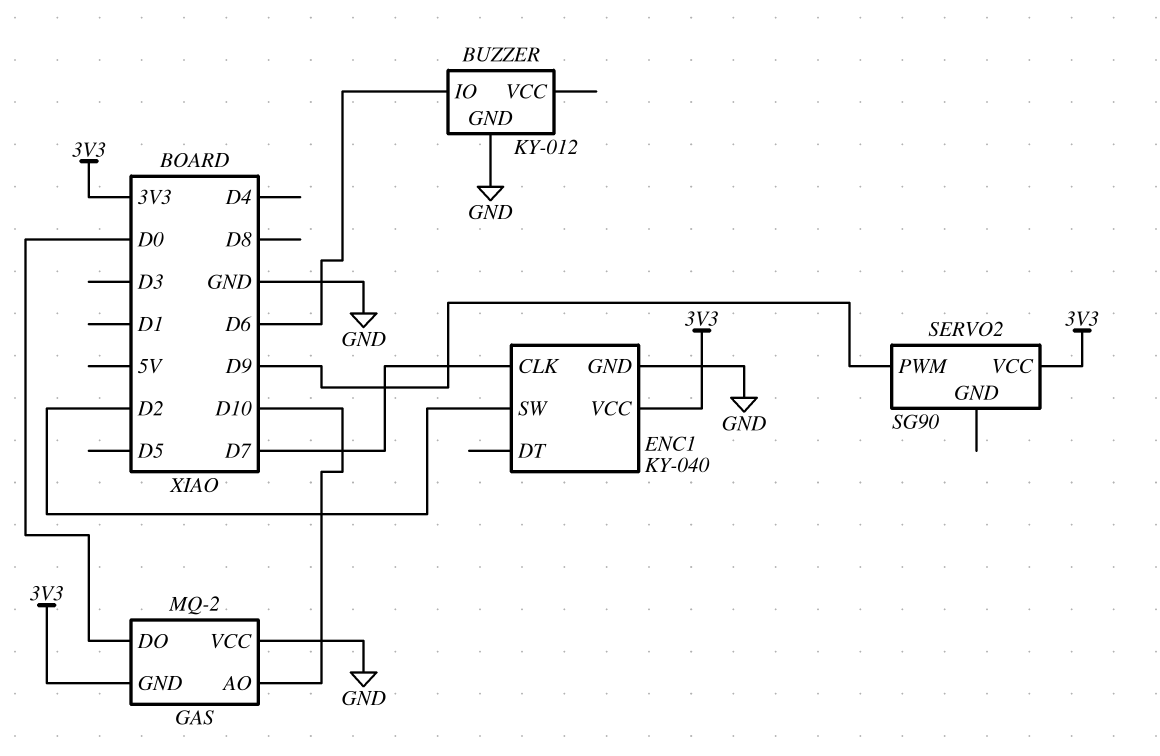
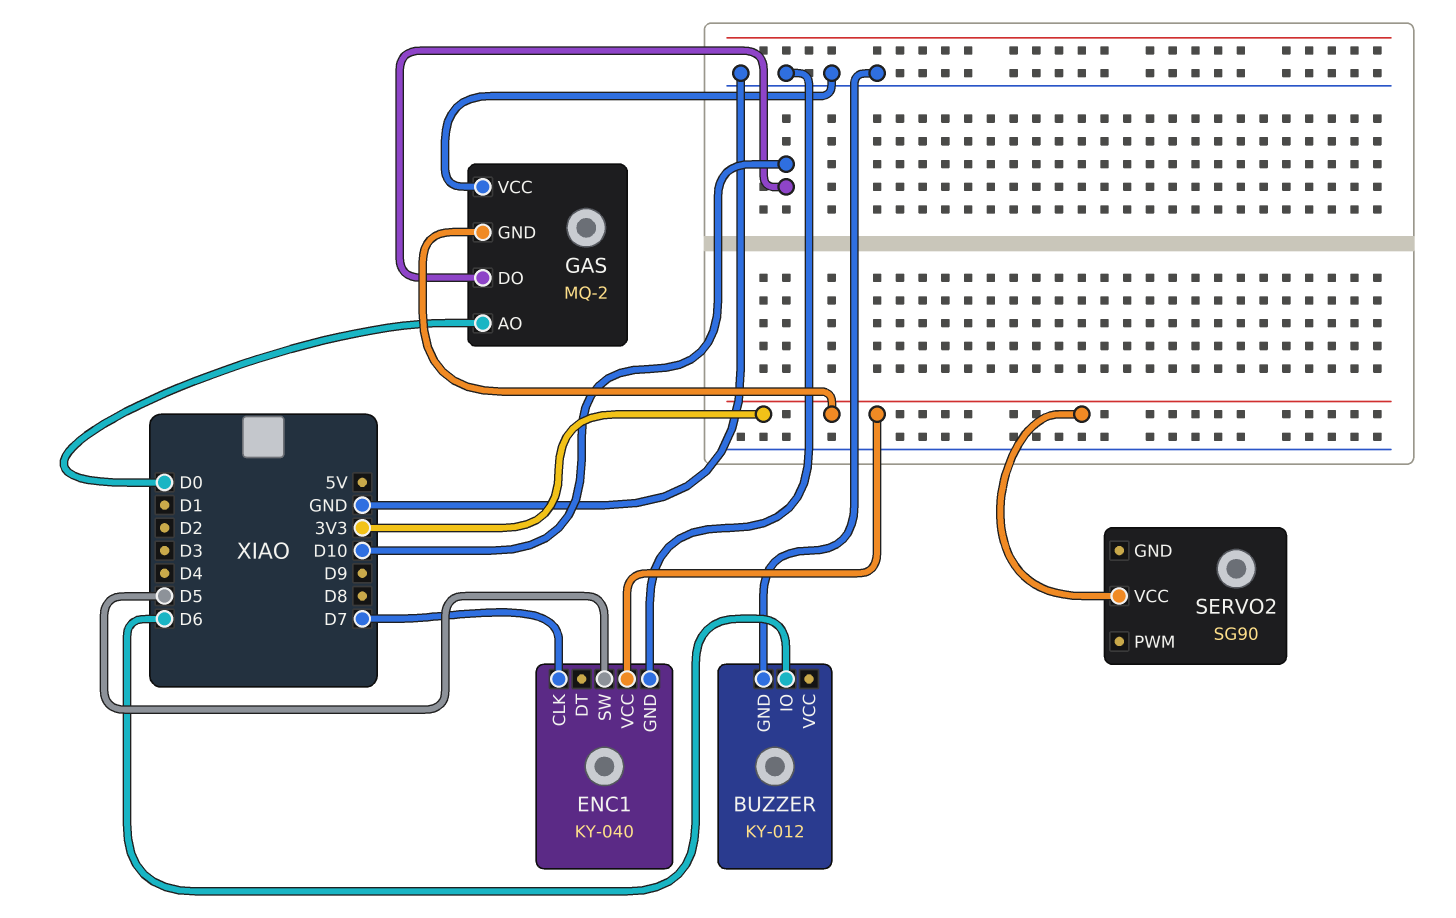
ENC1 pin SW: D2 -> D5
GAS pin AO: D10 -> D0
GAS pin DO: D0 -> D10
SERVO2 pin PWM: D9 -> none

